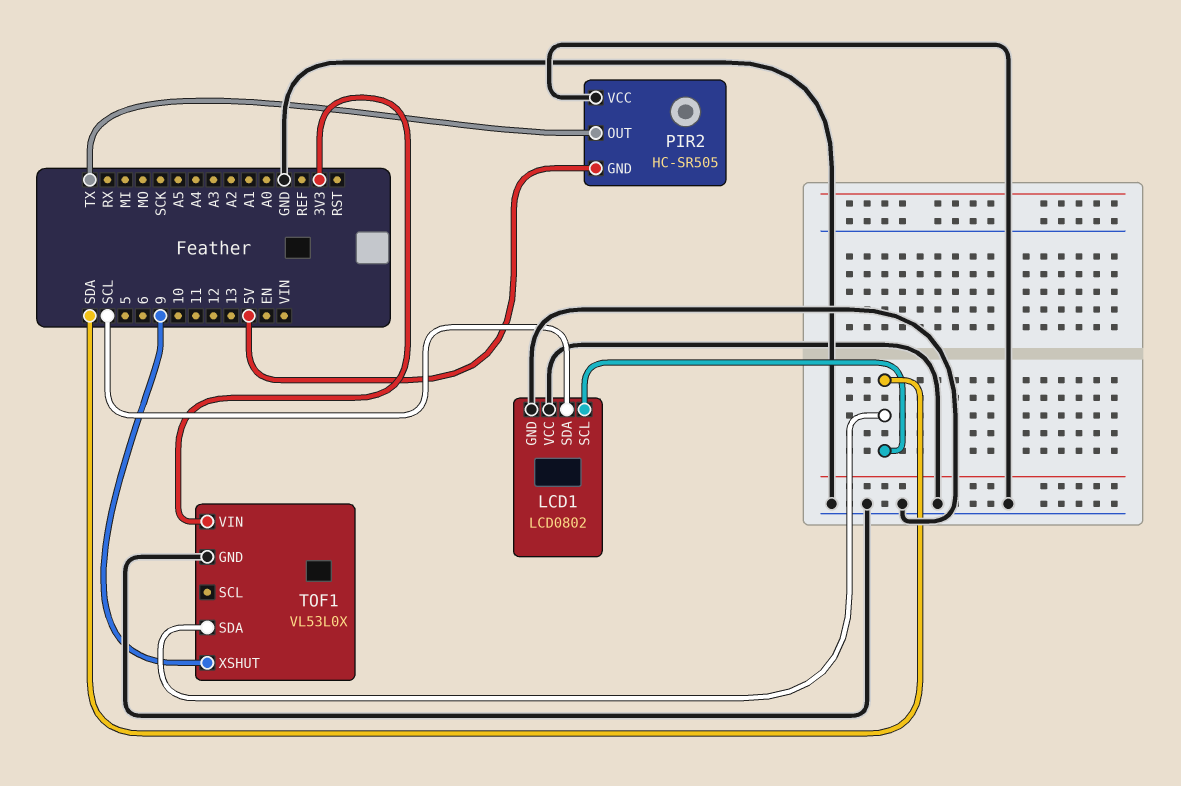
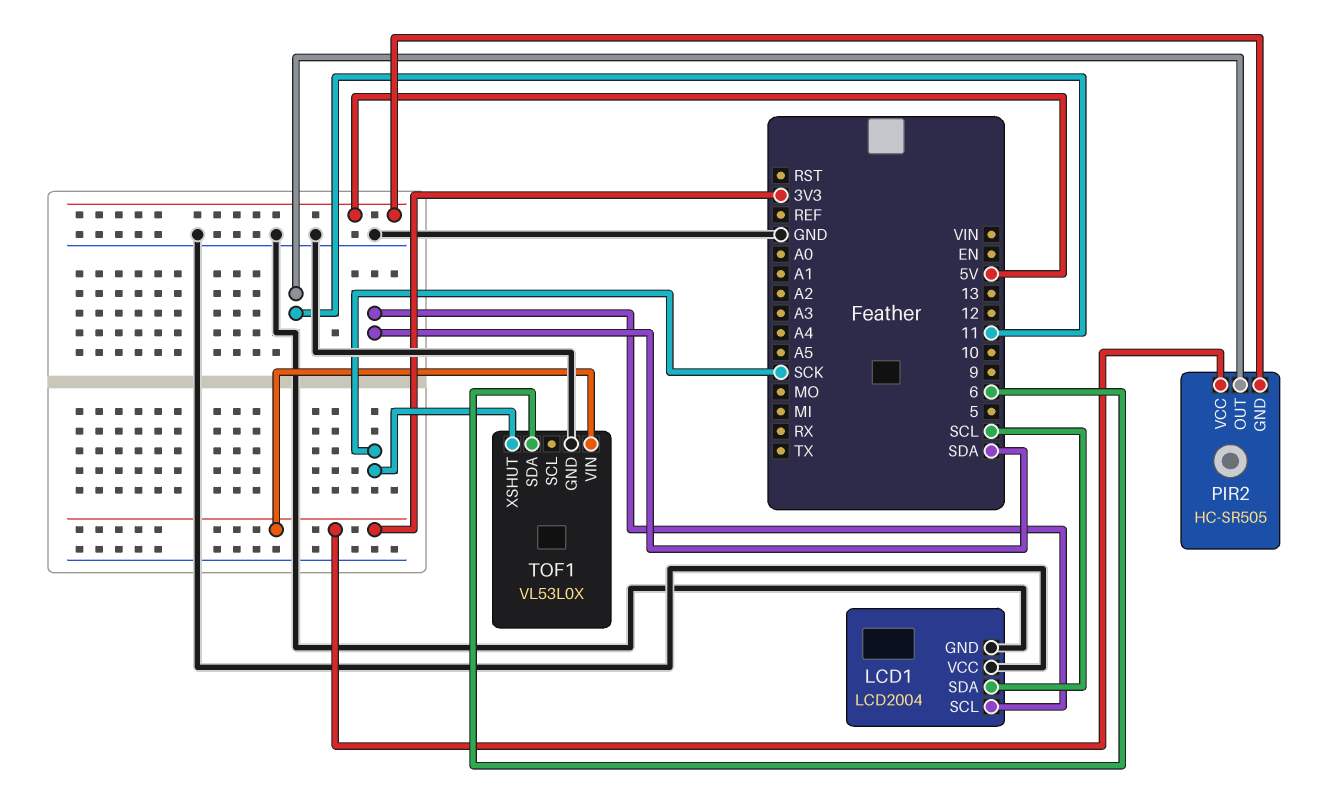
LCD1: LCD0802 -> LCD2004
PIR2 pin OUT: TX -> 11
PIR2 pin VCC: GND -> 3V3
TOF1 pin SDA: SDA -> 6
TOF1 pin XSHUT: 9 -> SCK

